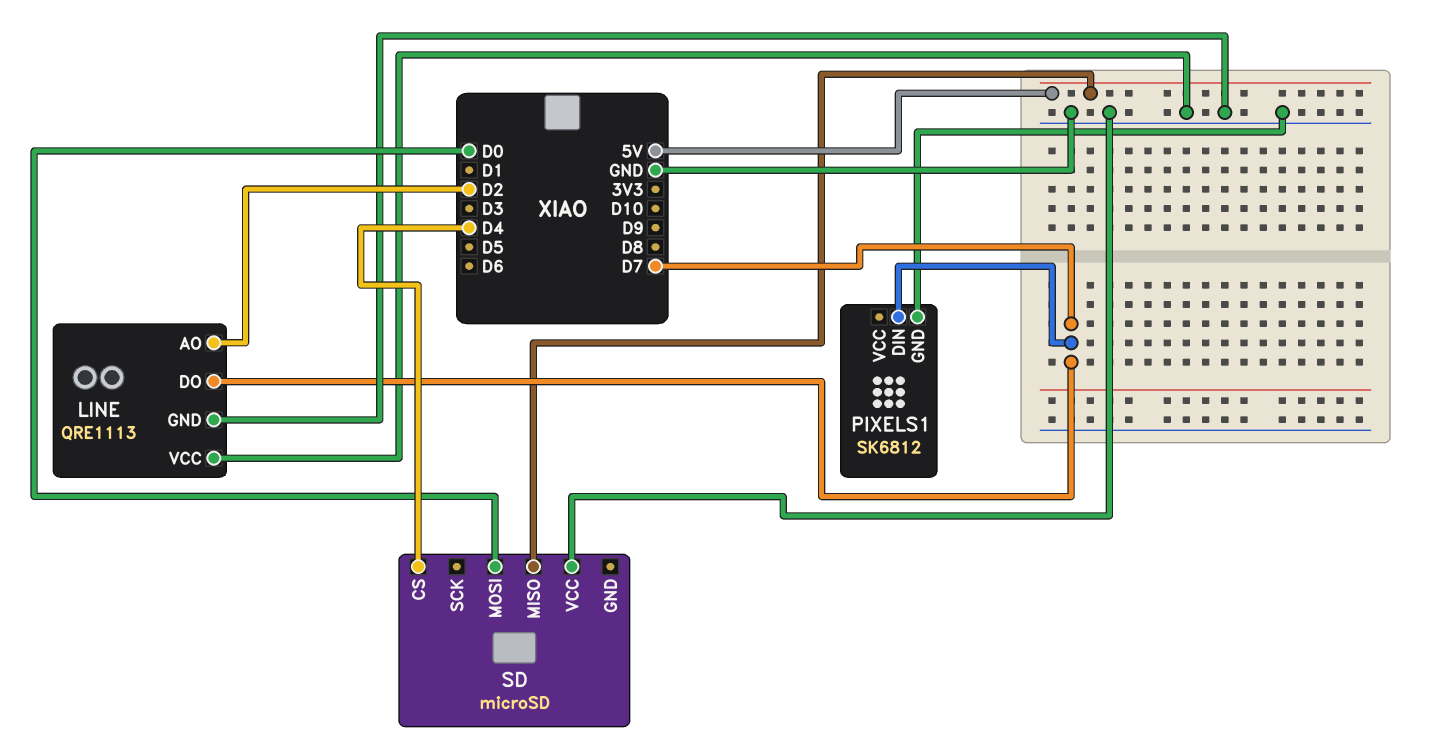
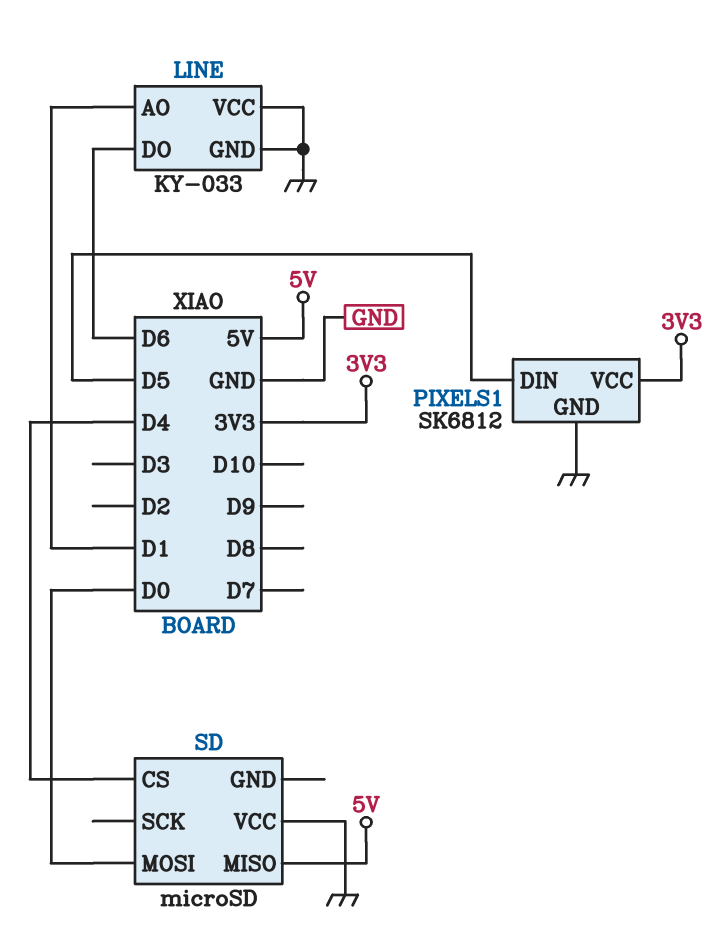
LINE: QRE1113 -> KY-033
LINE pin AO: D2 -> D1
LINE pin DO: D7 -> D6
PIXELS1 pin DIN: D7 -> D5
PIXELS1 pin VCC: none -> 3V3

